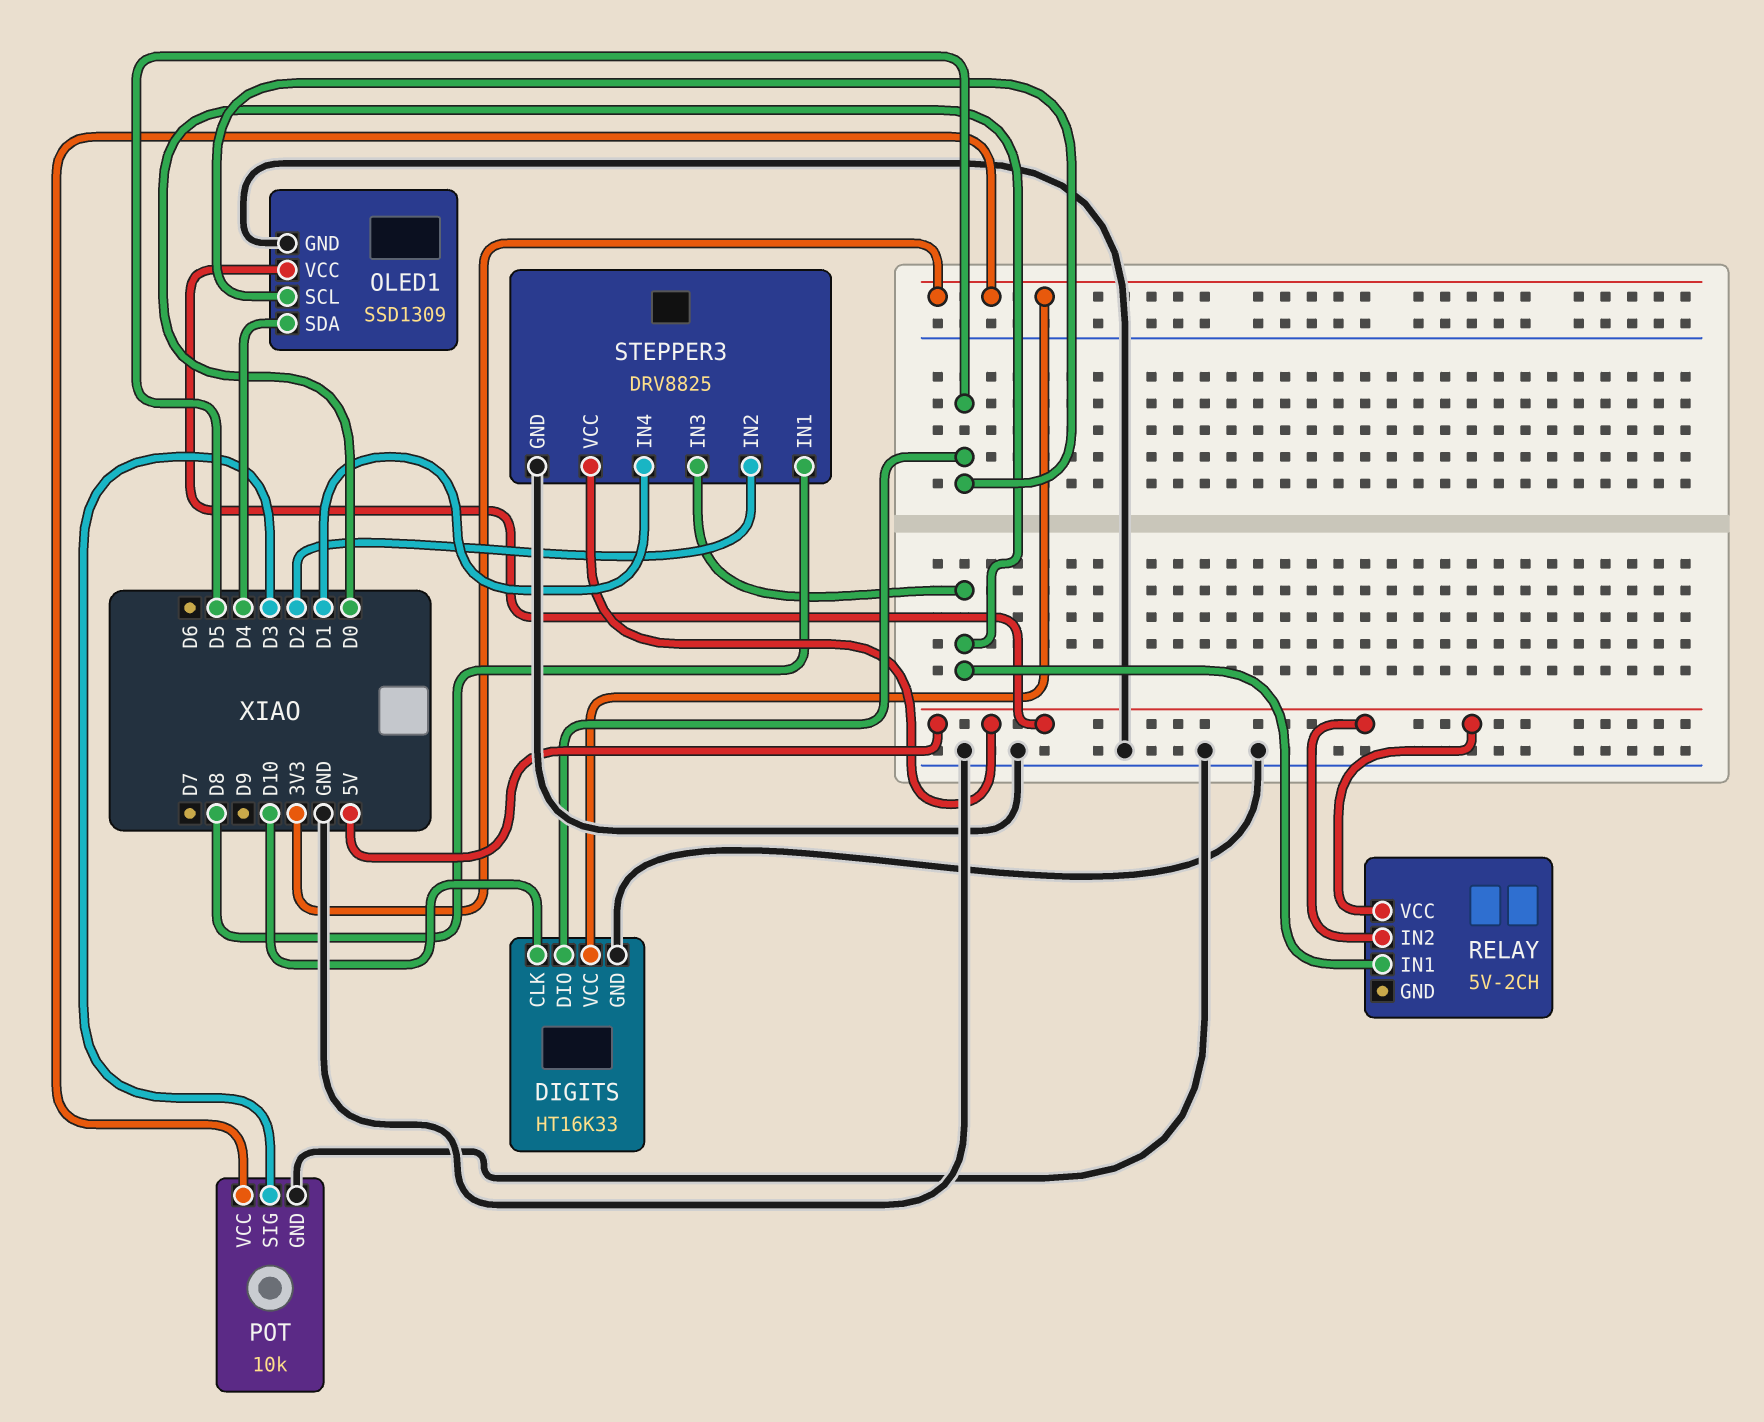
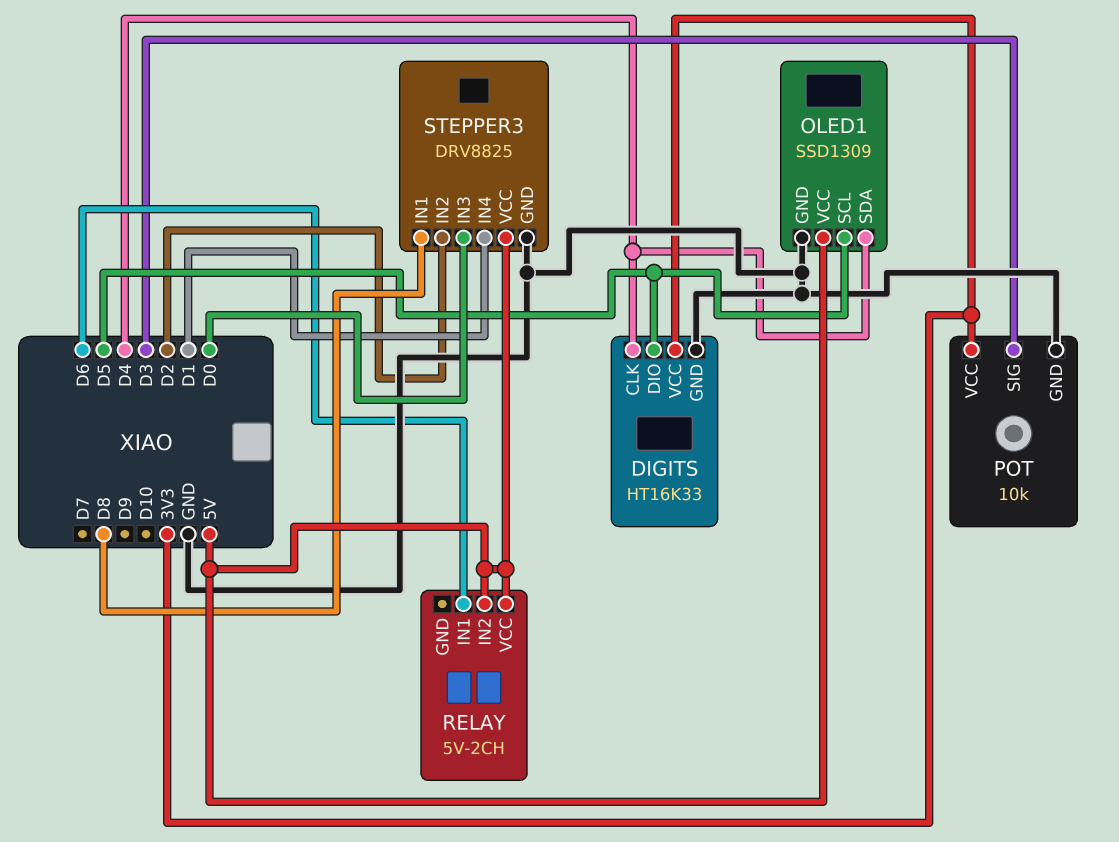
DIGITS pin CLK: D10 -> D4
RELAY pin IN1: D0 -> D6

